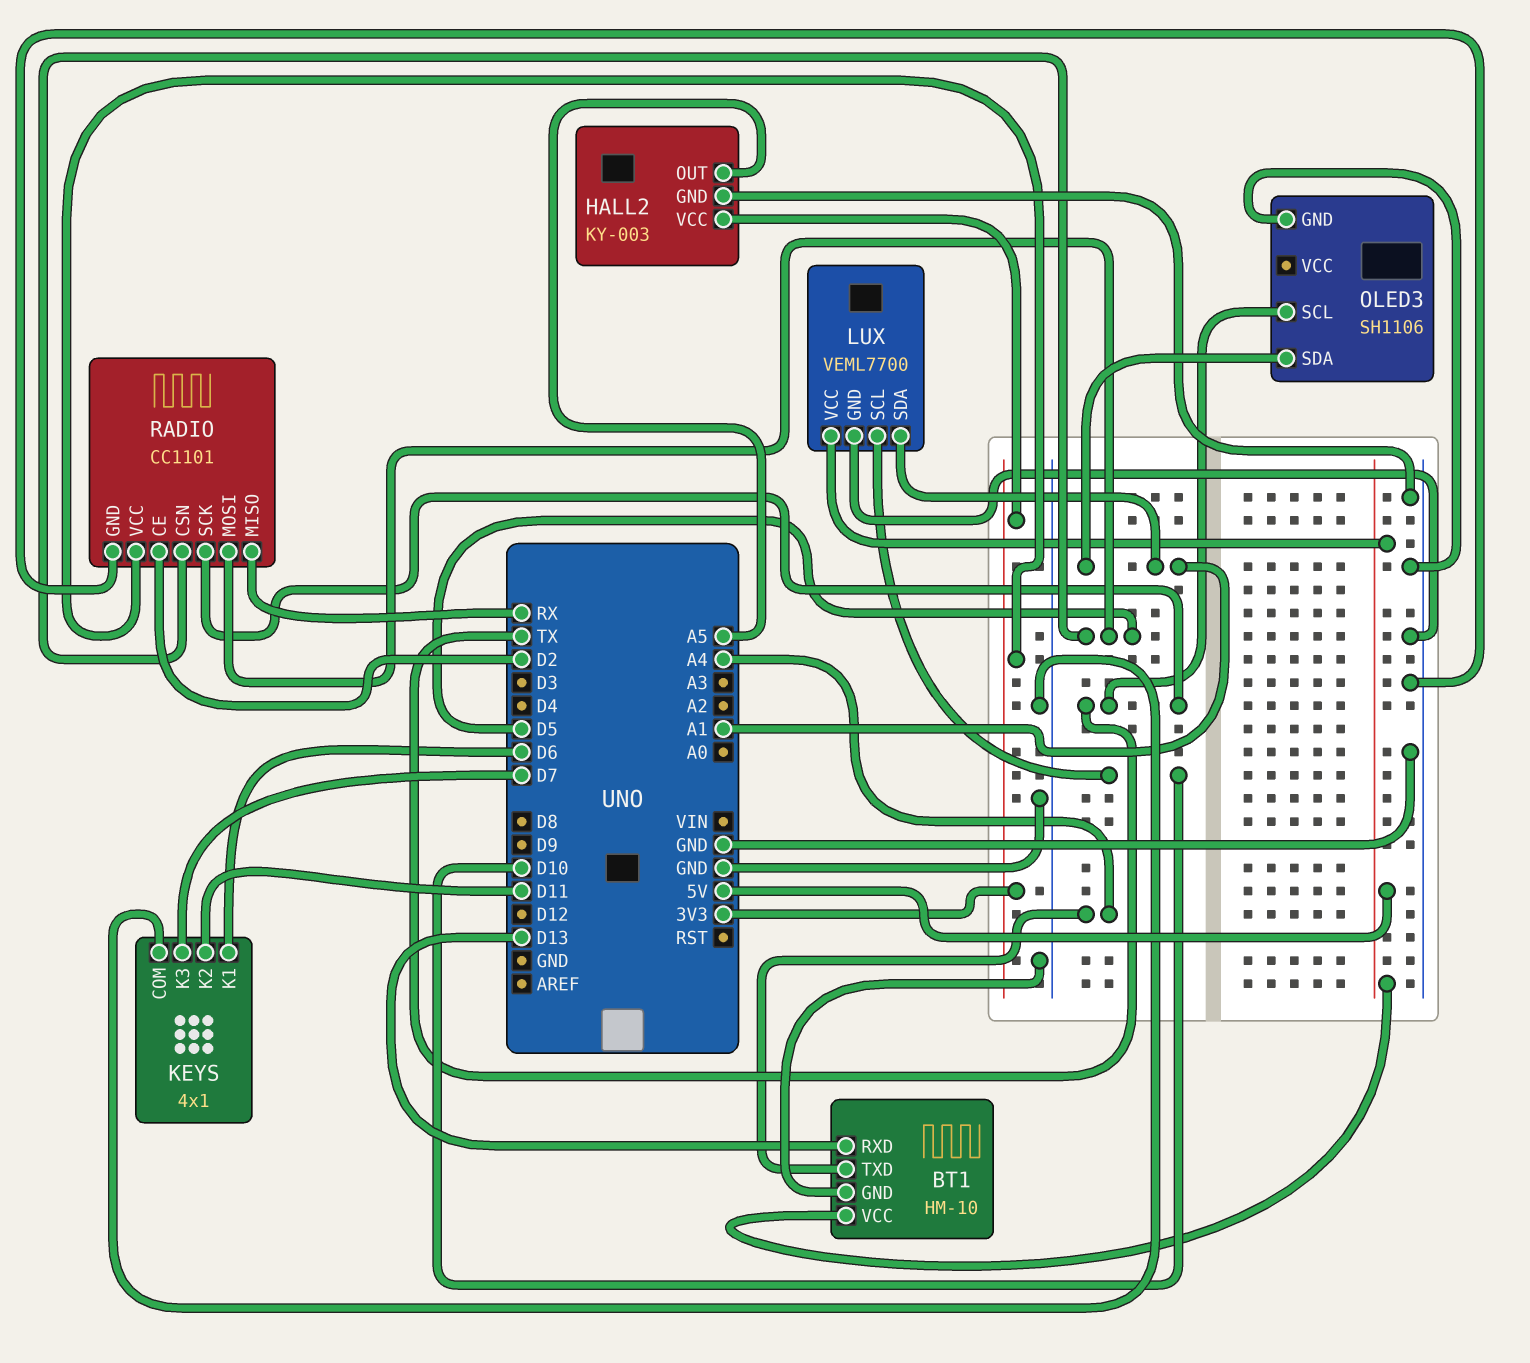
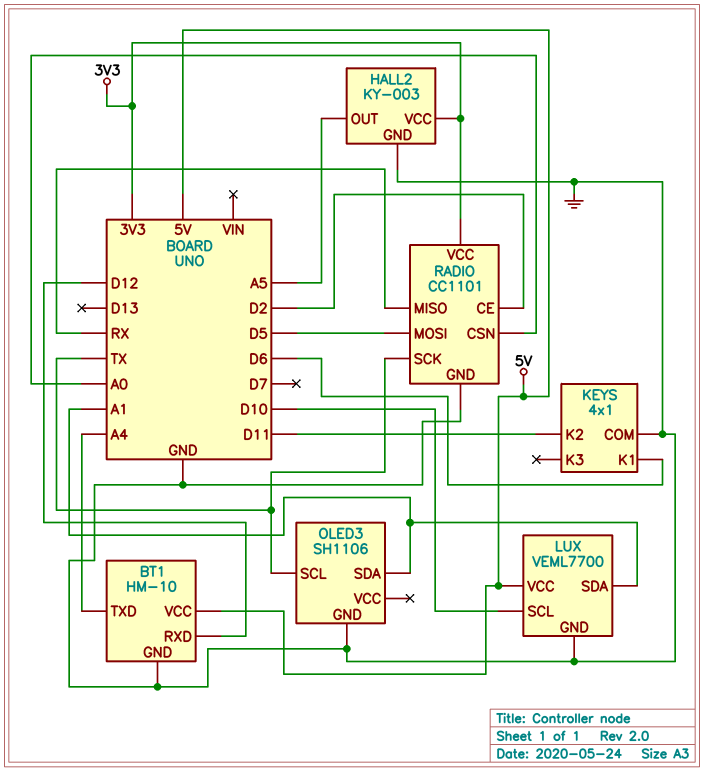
BT1 pin RXD: D13 -> D12
KEYS pin K3: D7 -> none
RADIO pin CSN: D5 -> A0

